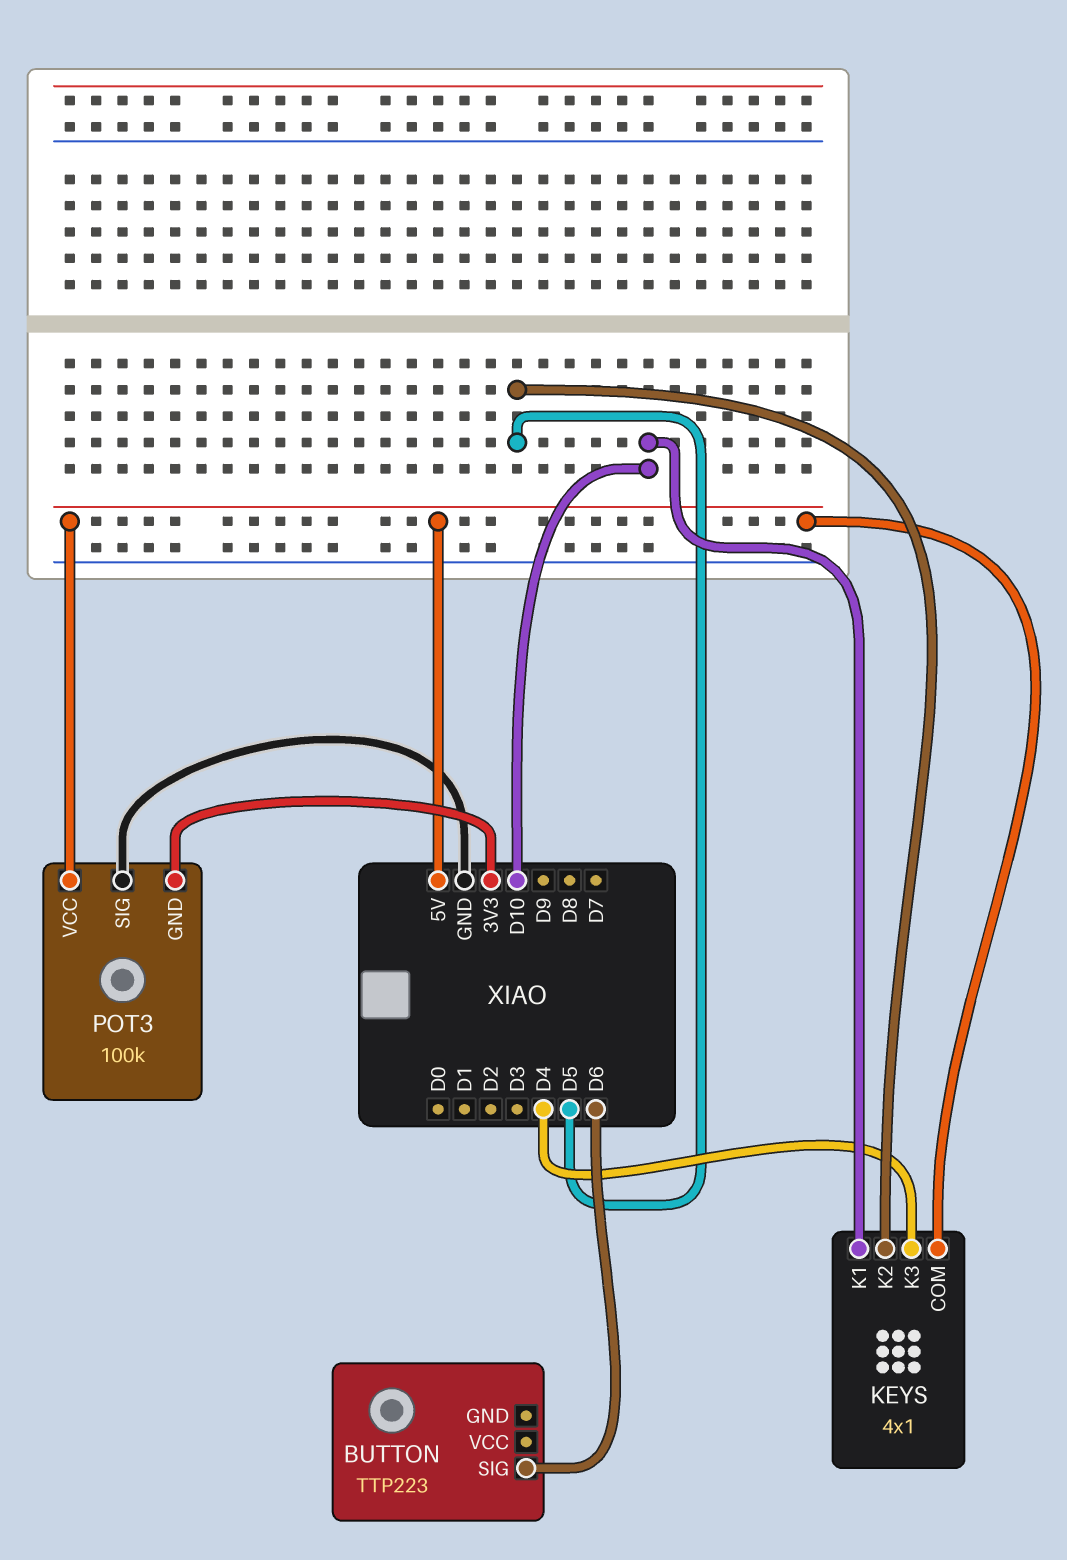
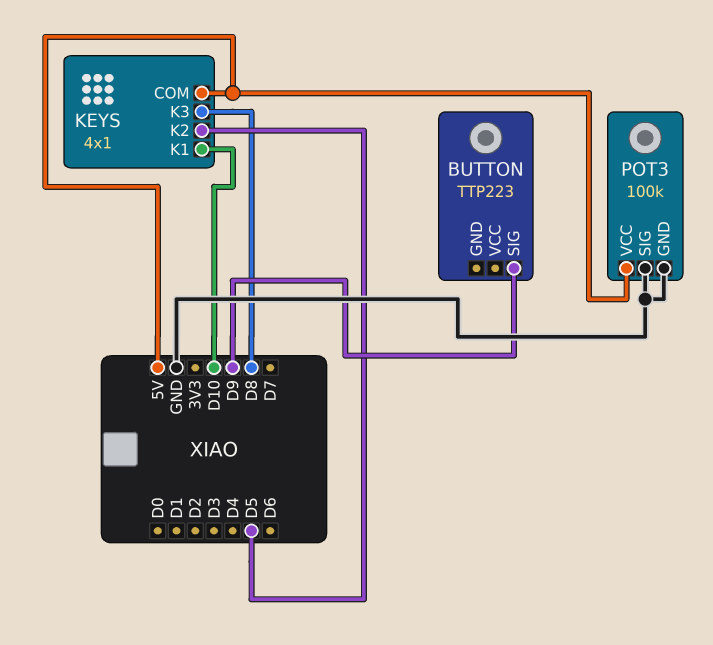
BUTTON pin SIG: D6 -> D9
KEYS pin K3: D4 -> D8
POT3 pin GND: 3V3 -> GND

